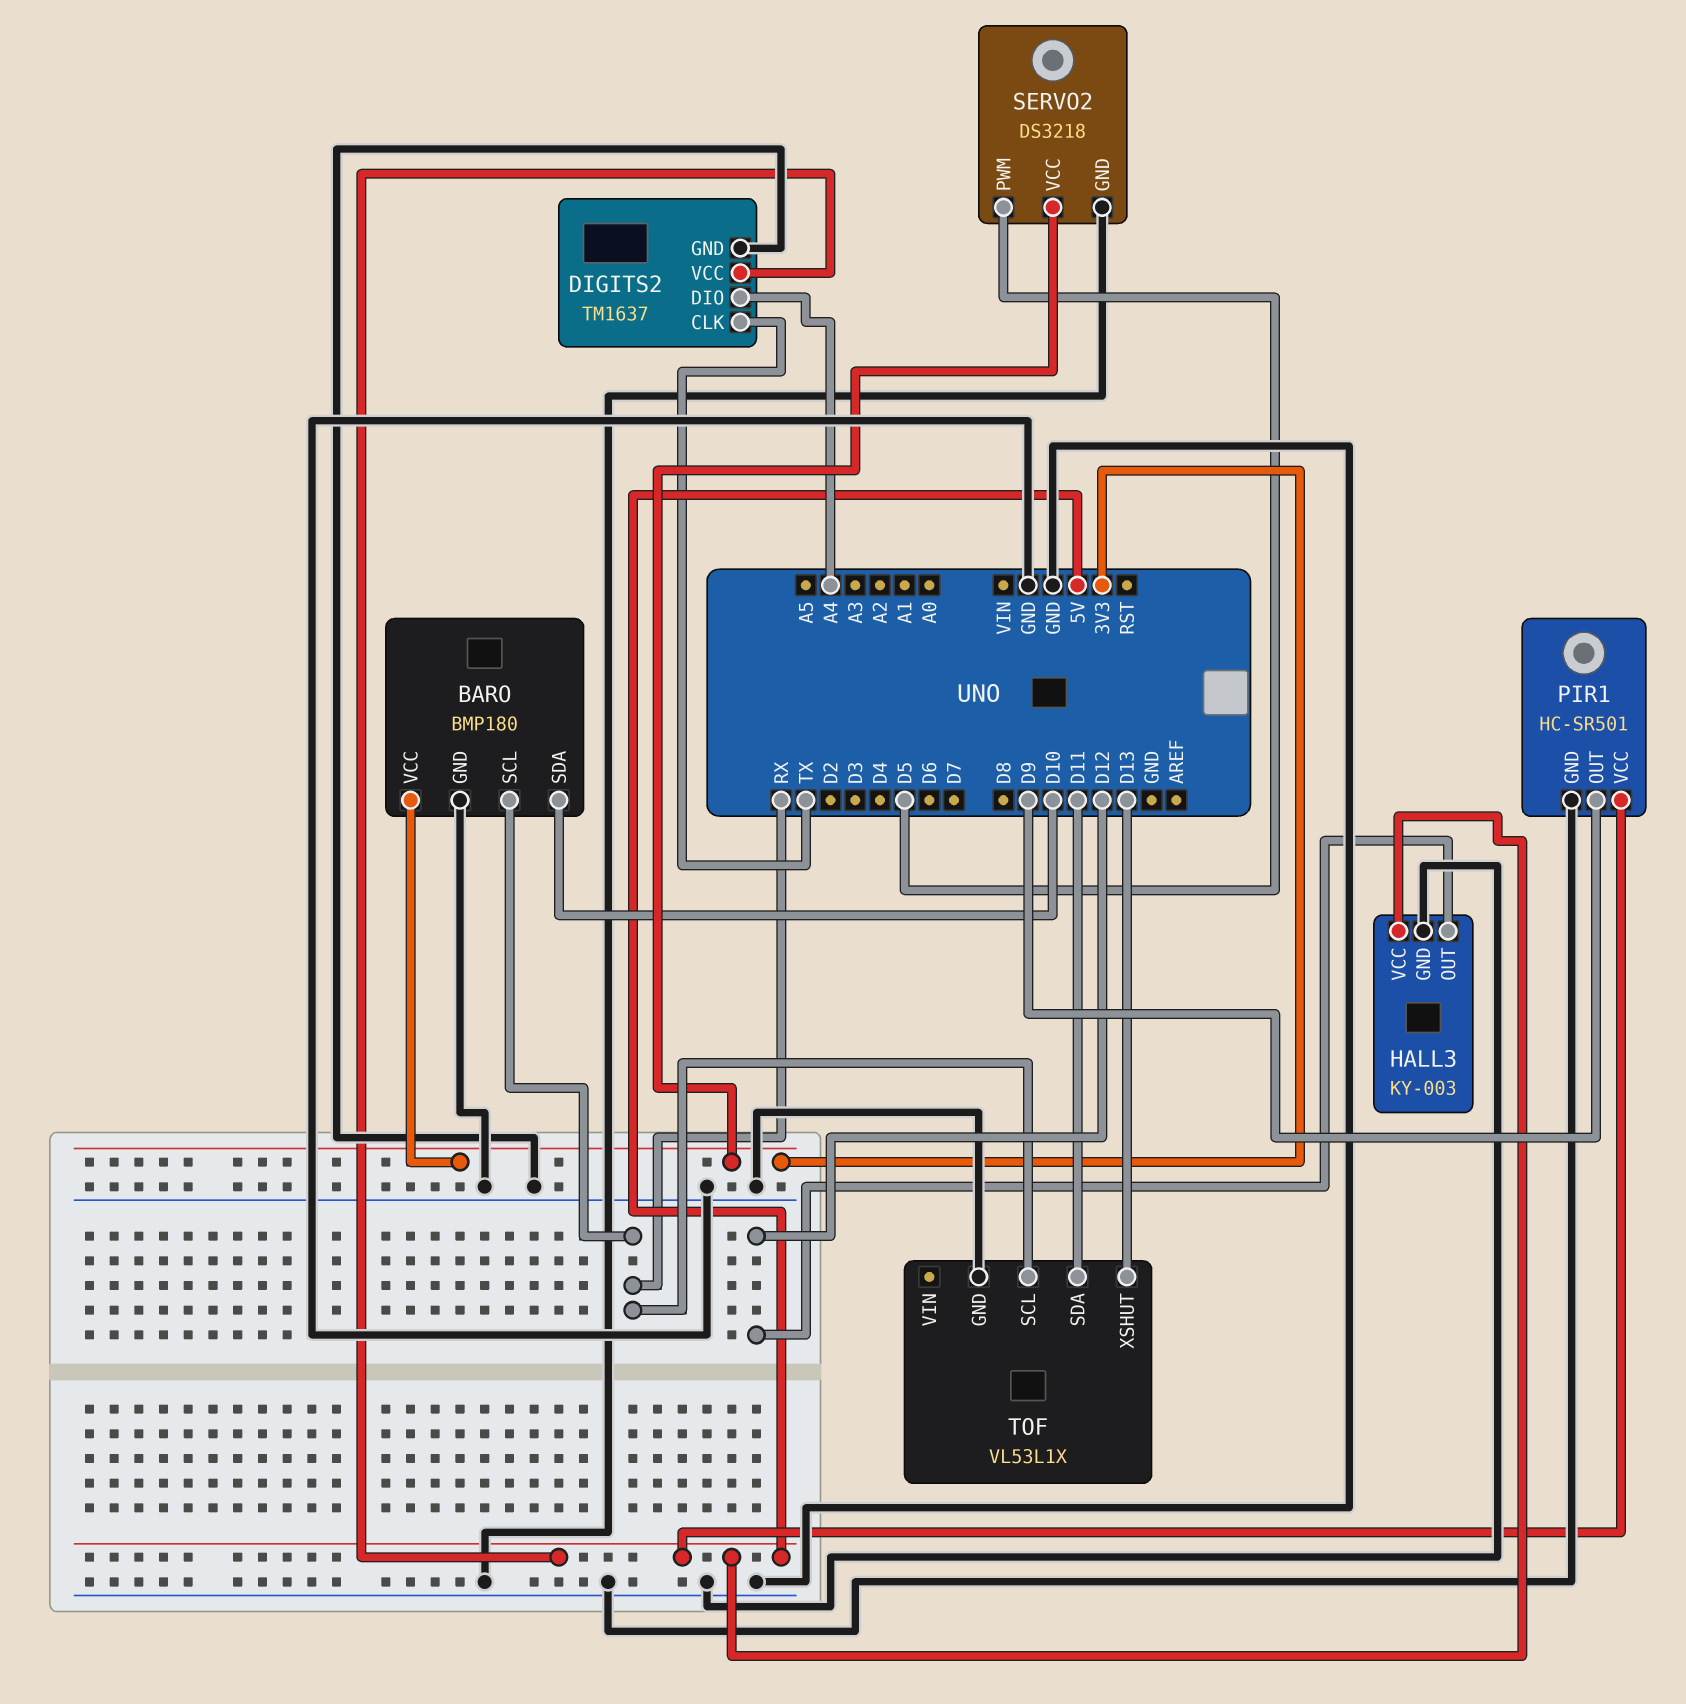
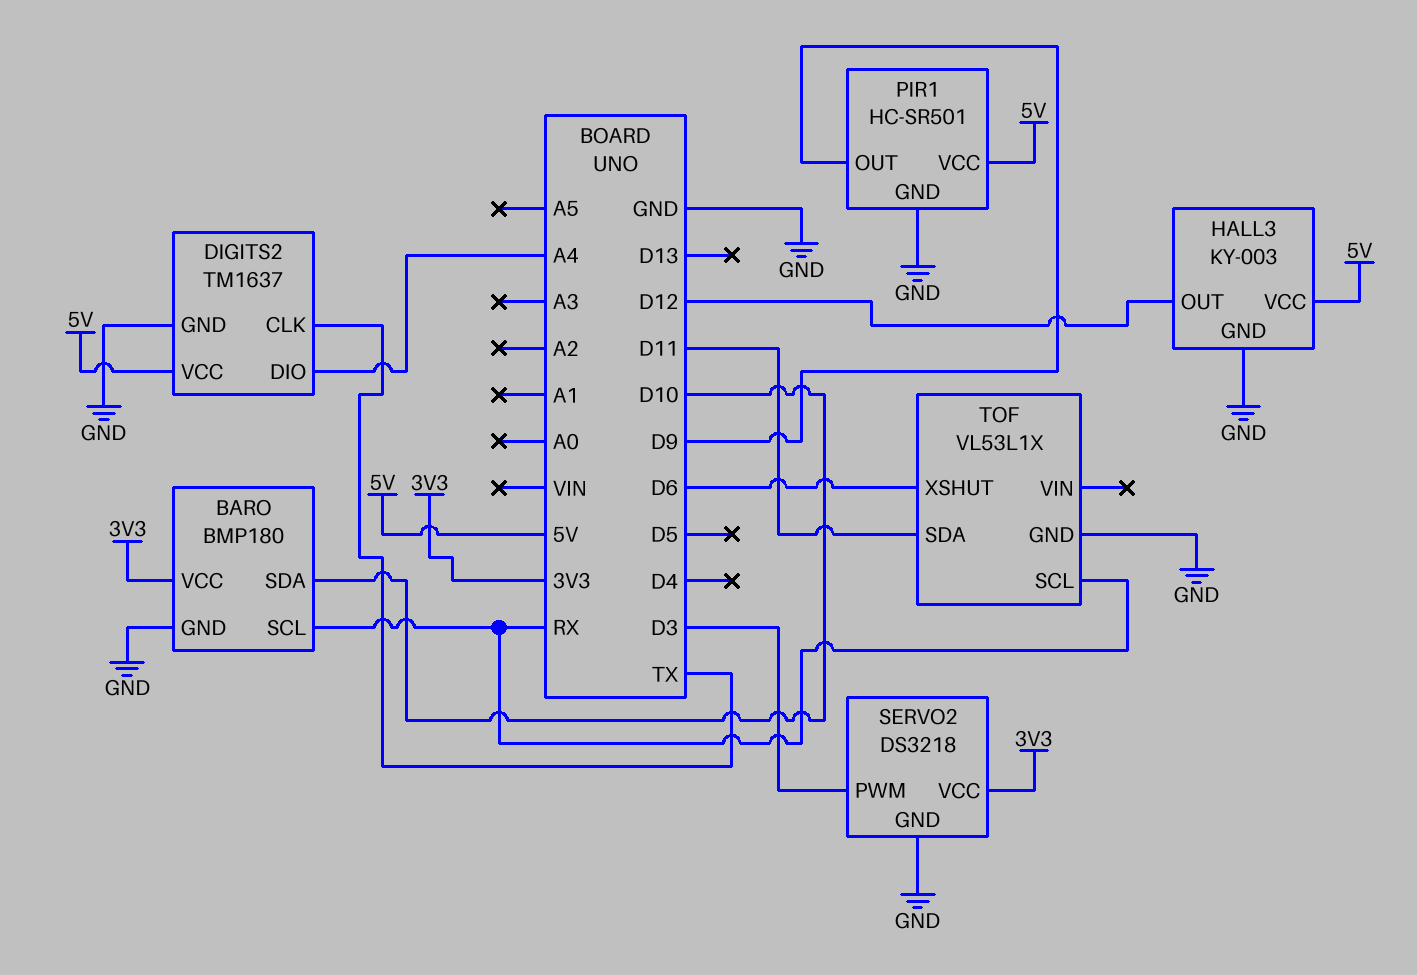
SERVO2 pin PWM: D5 -> D3
TOF pin XSHUT: D13 -> D6

